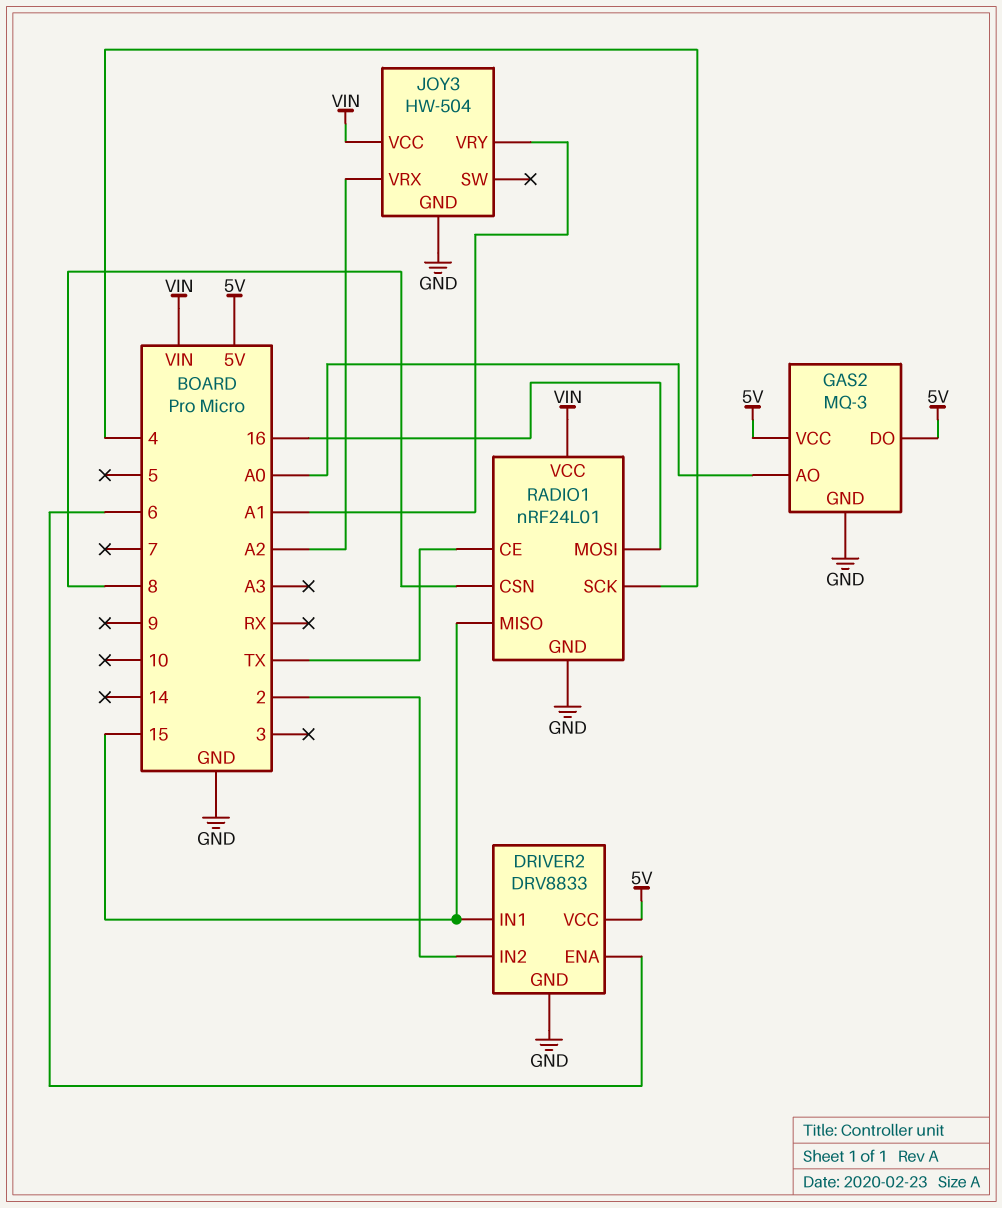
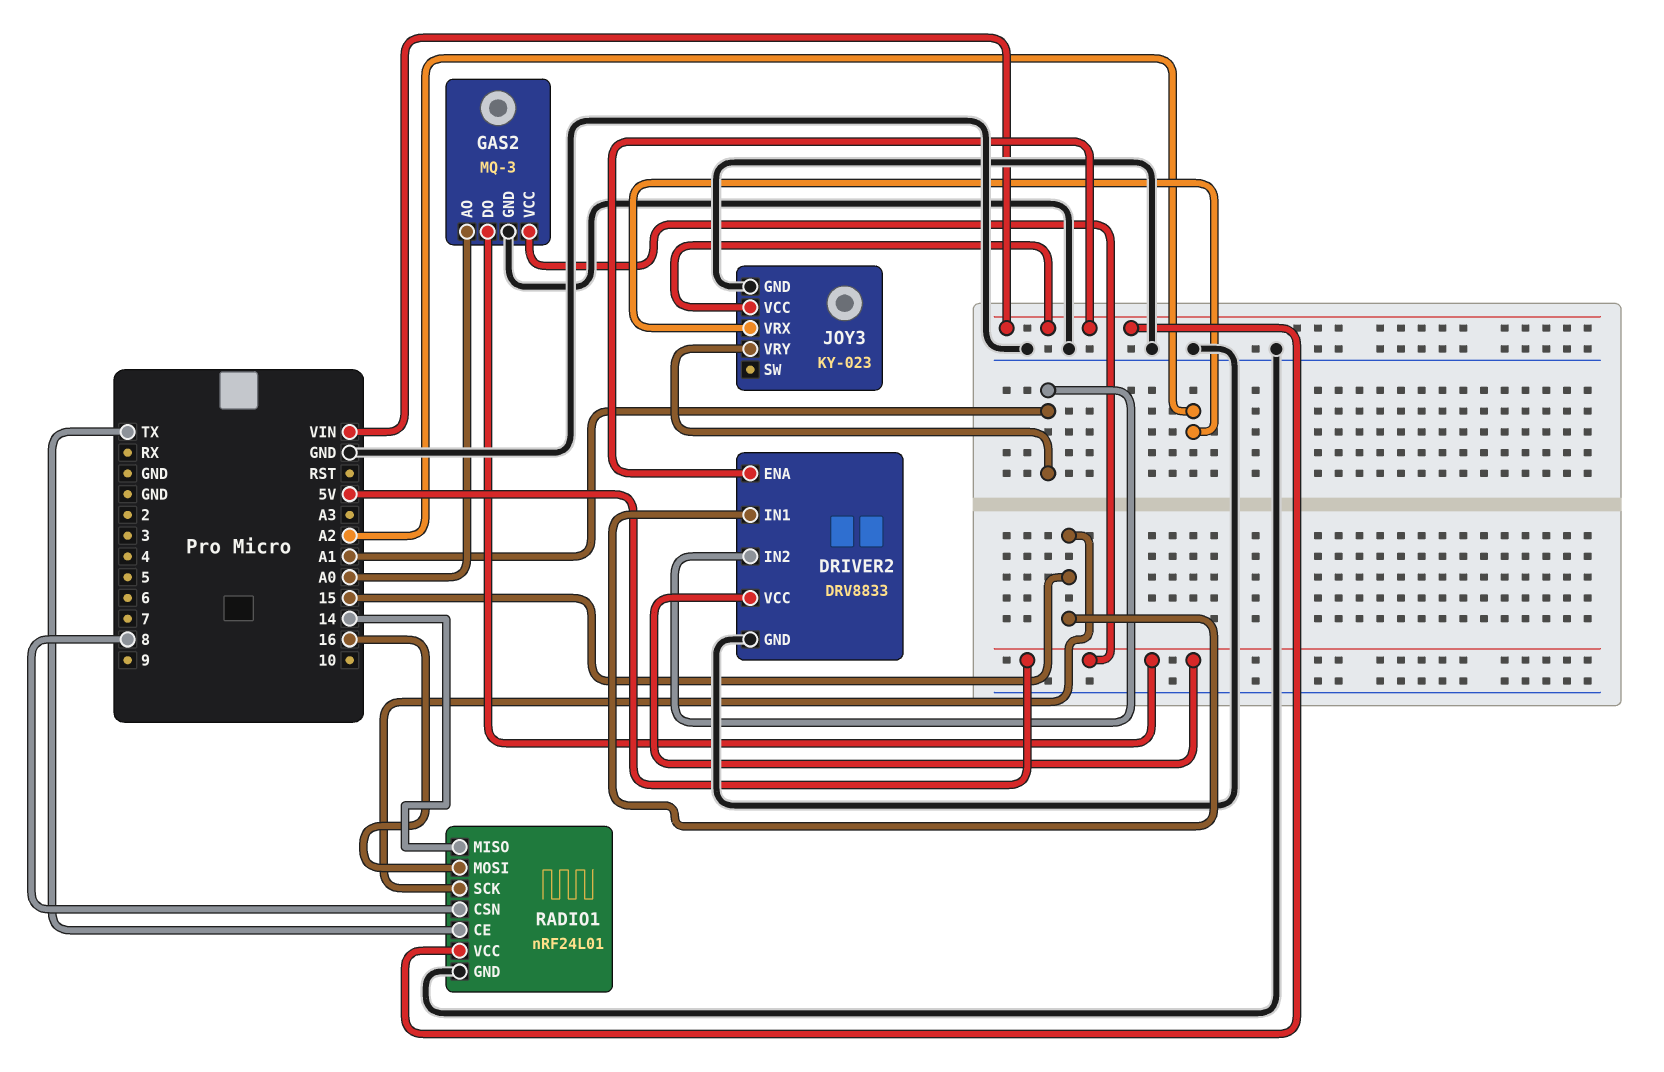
DRIVER2 pin ENA: 6 -> VIN
DRIVER2 pin IN2: 2 -> A1
JOY3: HW-504 -> KY-023
RADIO1 pin MISO: 15 -> 14
RADIO1 pin SCK: 4 -> 15

